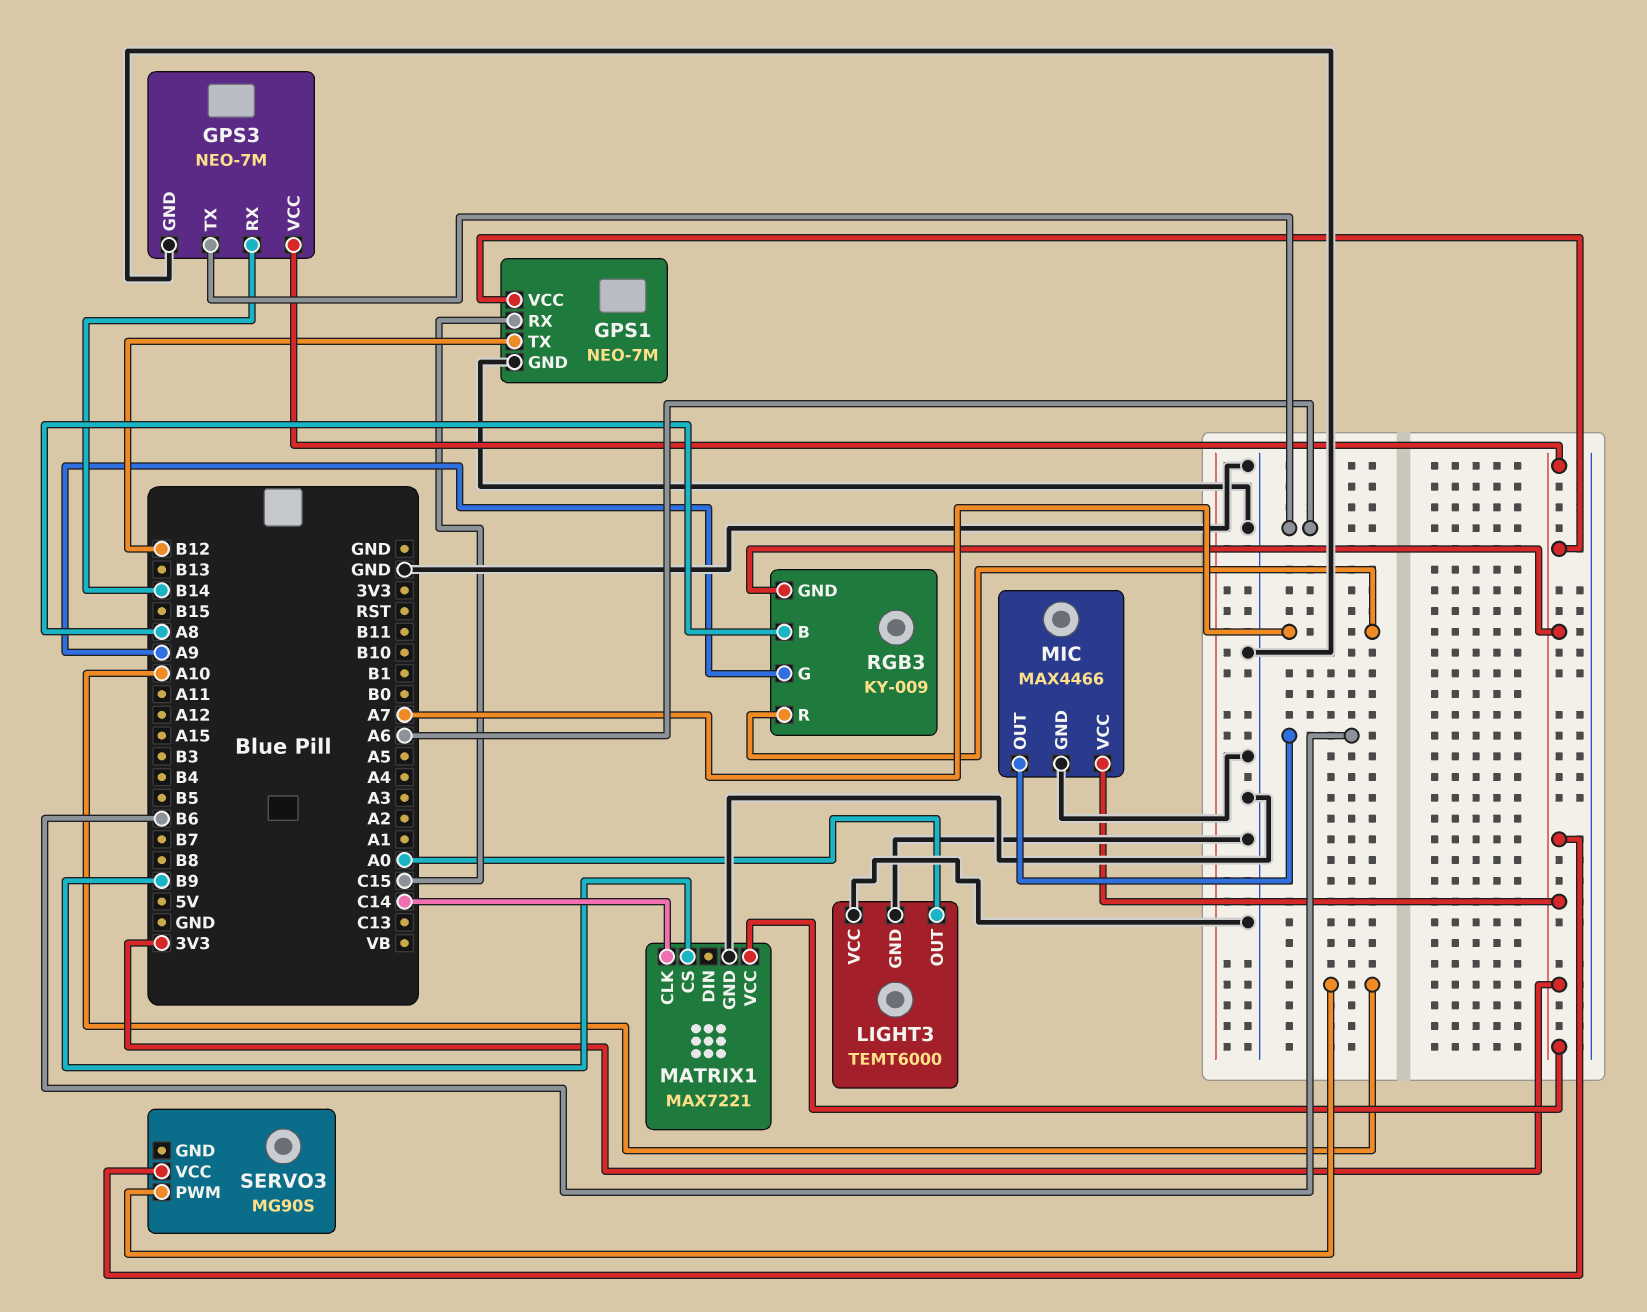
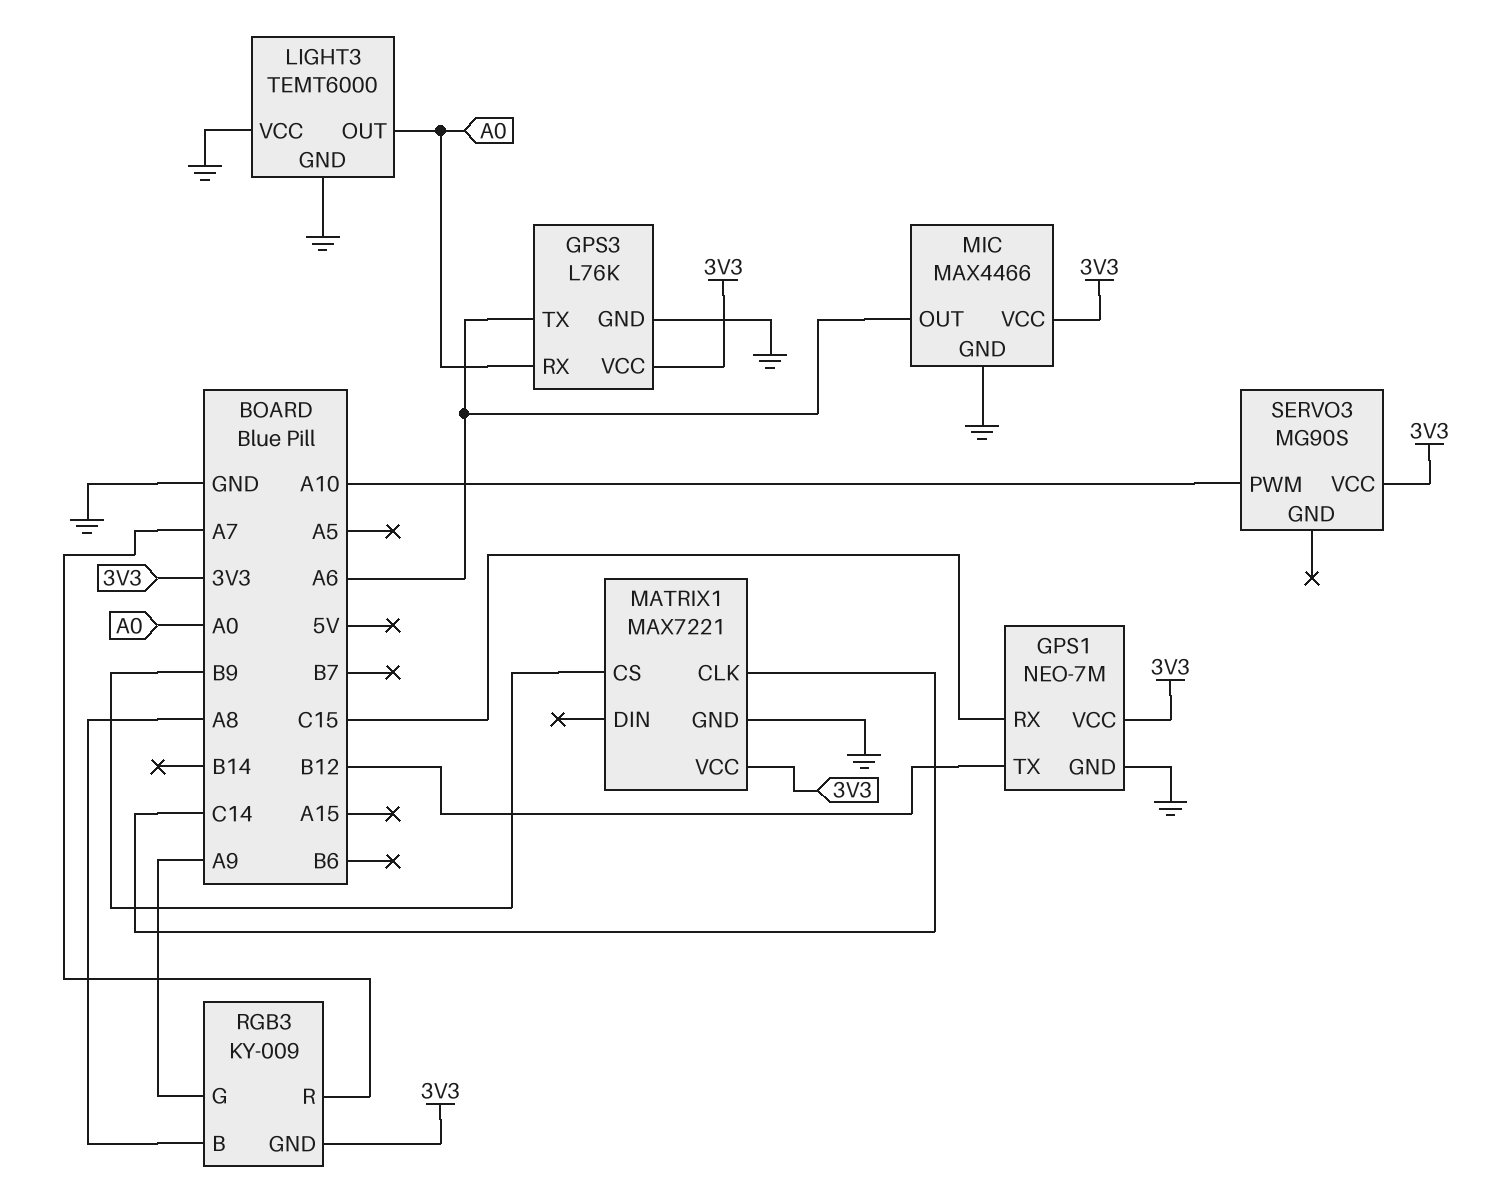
GPS3: NEO-7M -> L76K
GPS3 pin RX: B14 -> A0
MIC pin OUT: B6 -> A6

